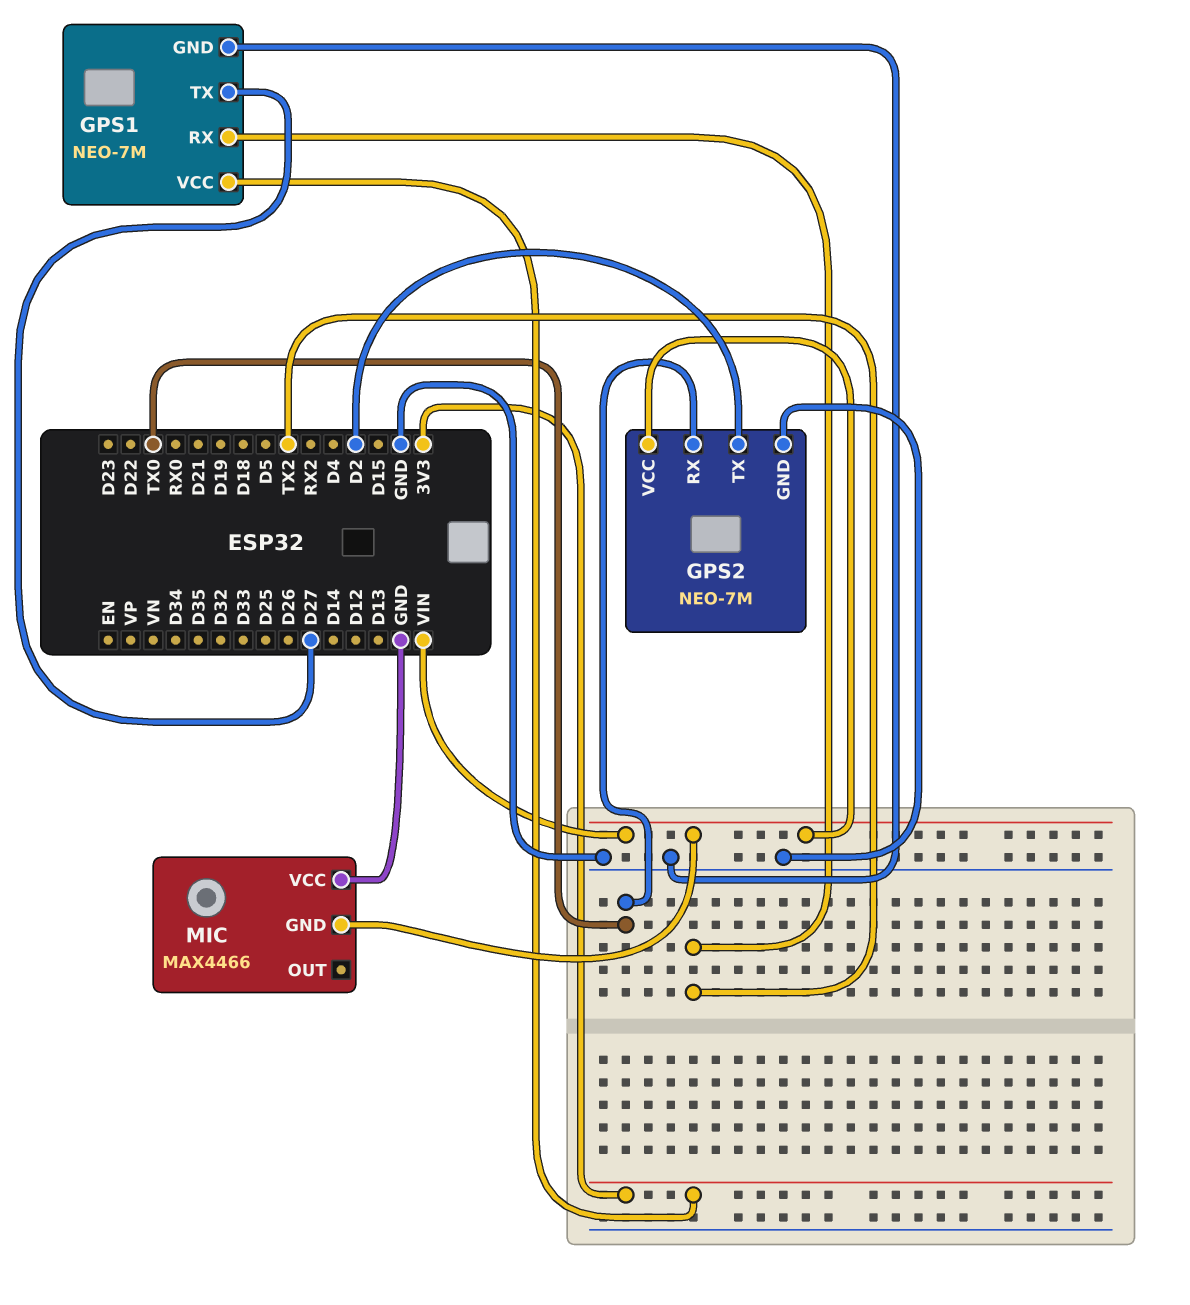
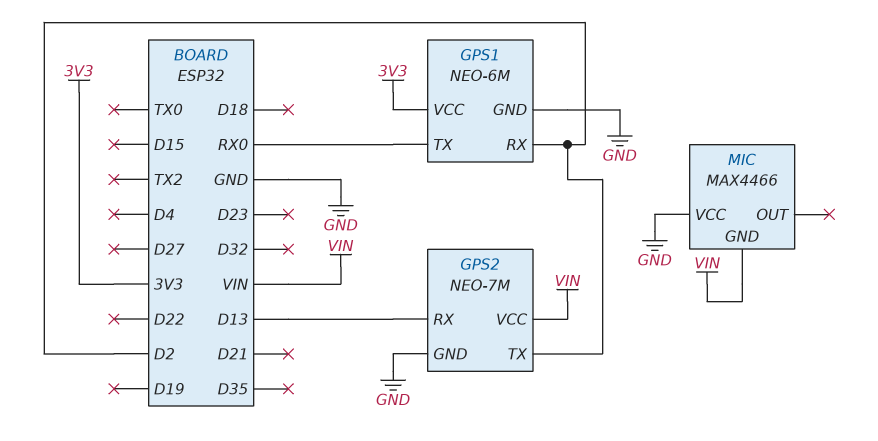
GPS1: NEO-7M -> NEO-6M
GPS1 pin RX: TX2 -> D2
GPS1 pin TX: D27 -> RX0
GPS2 pin RX: TX0 -> D13

